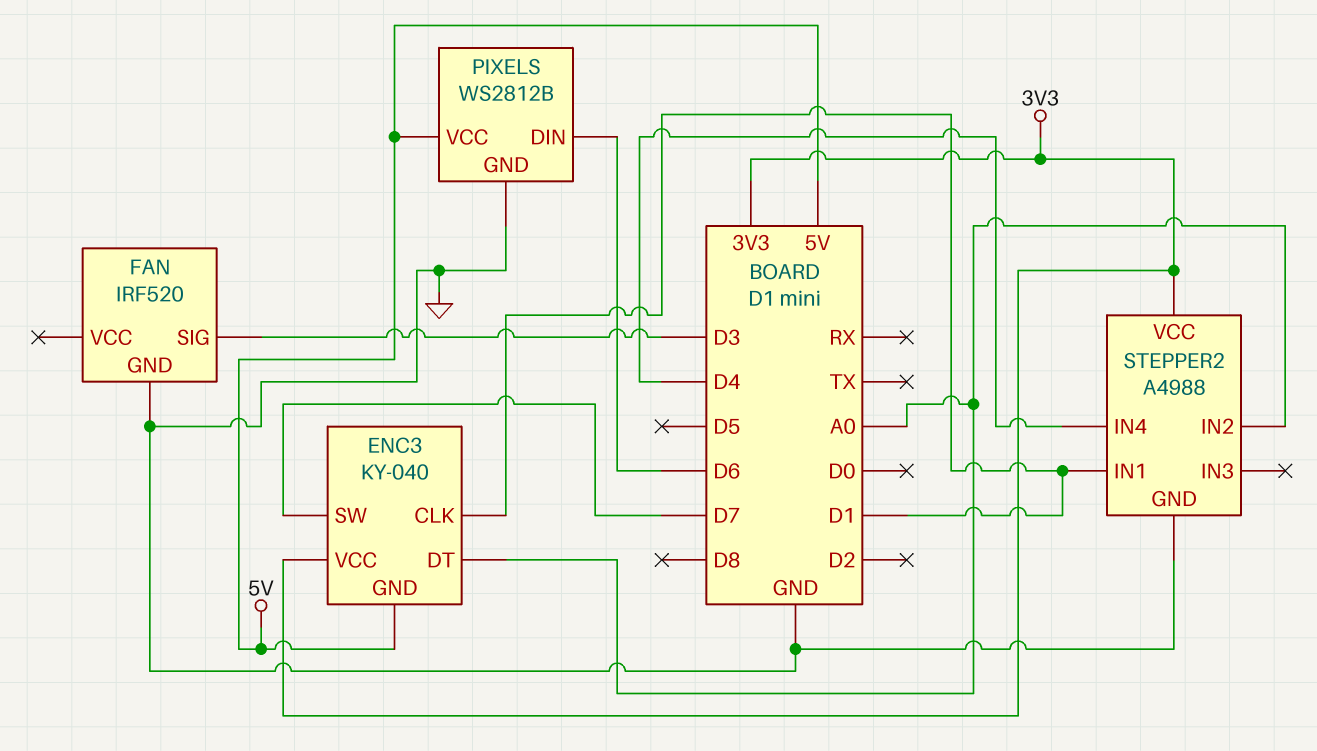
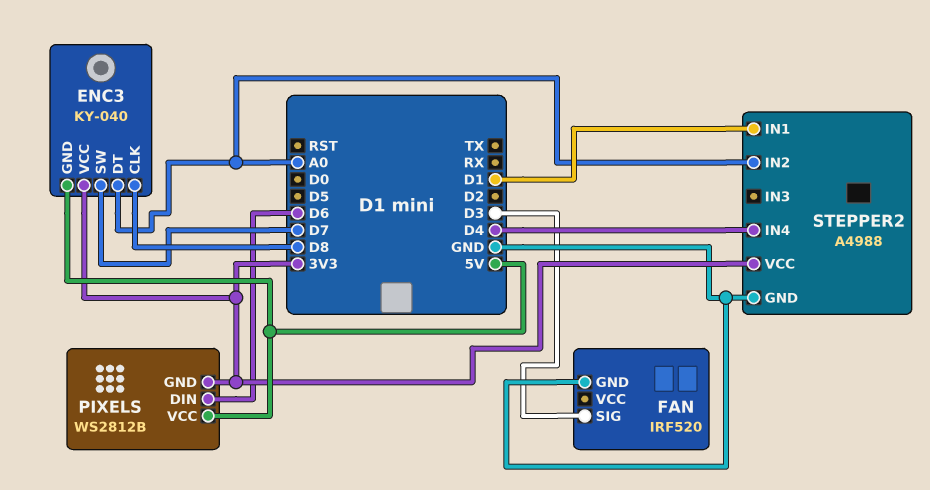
ENC3 pin CLK: D1 -> D8
PIXELS pin GND: GND -> 3V3

